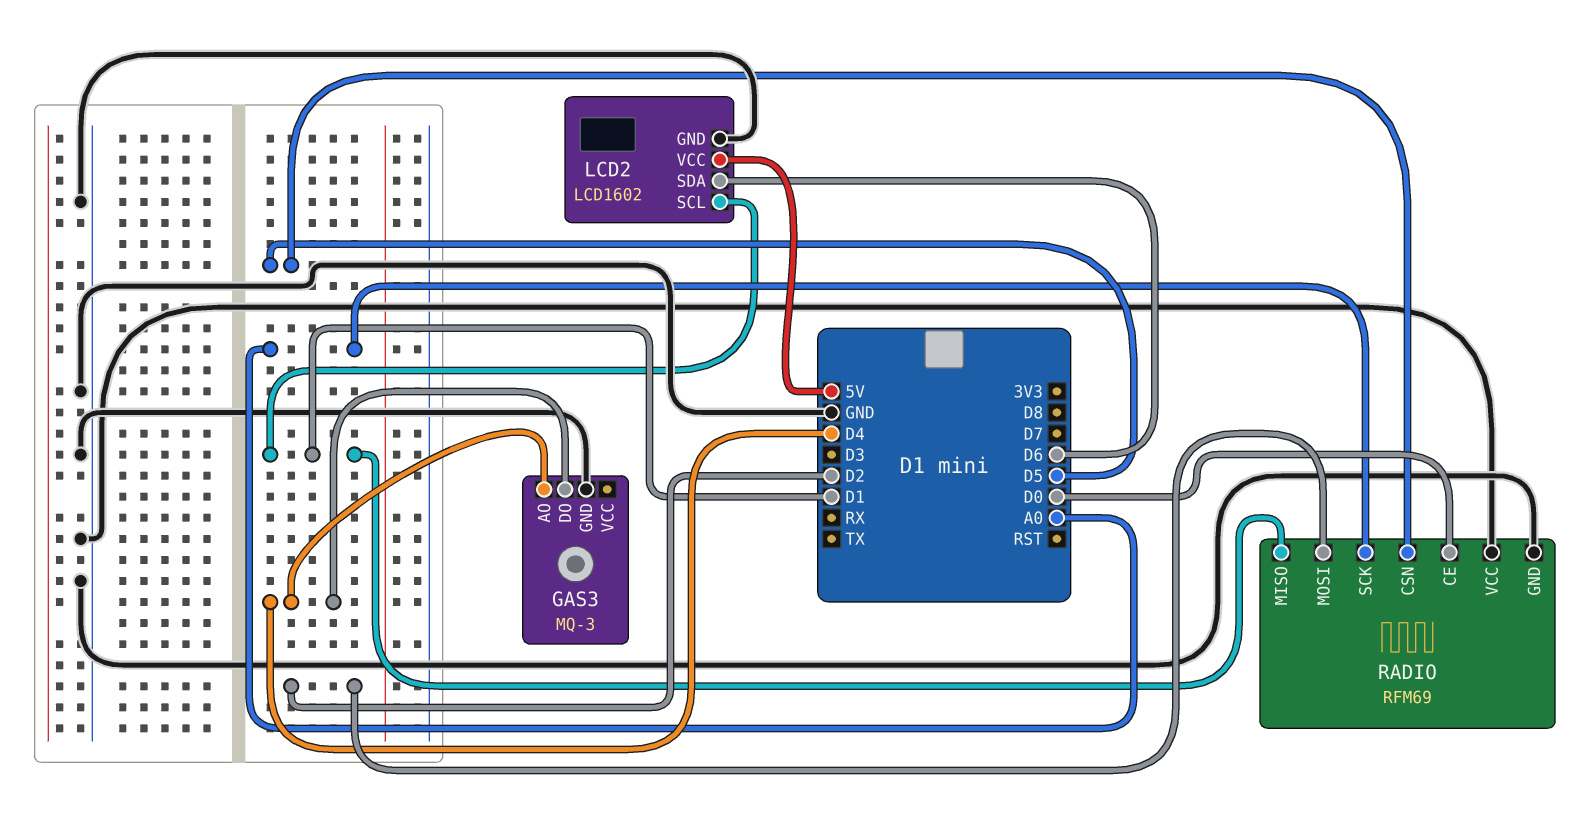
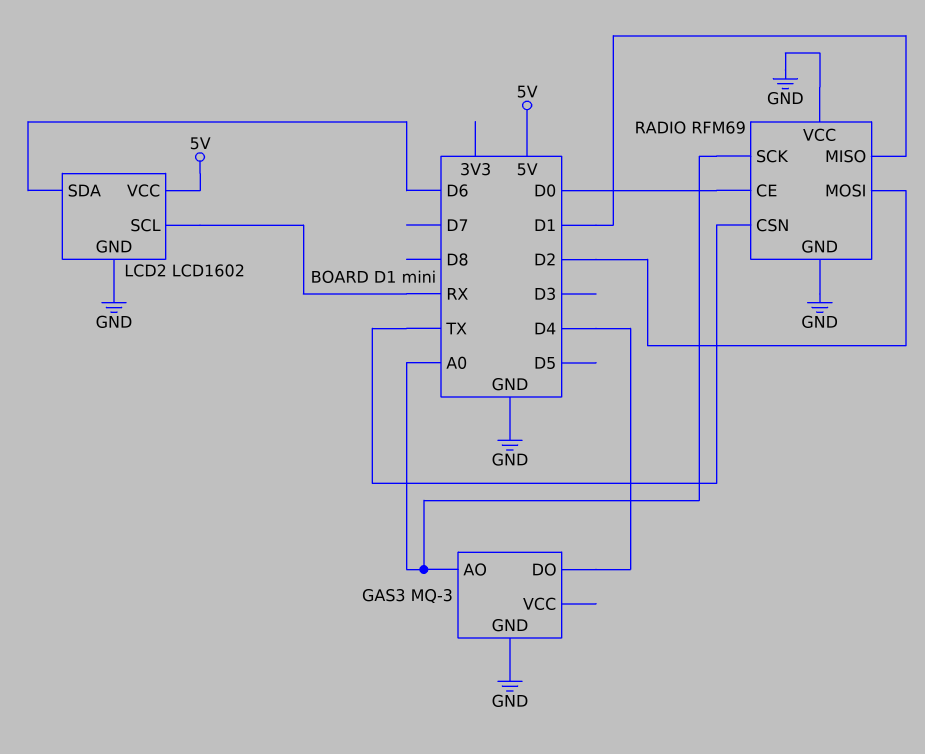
GAS3 pin AO: D4 -> A0
LCD2 pin SCL: D1 -> RX
RADIO pin CSN: D5 -> TX

